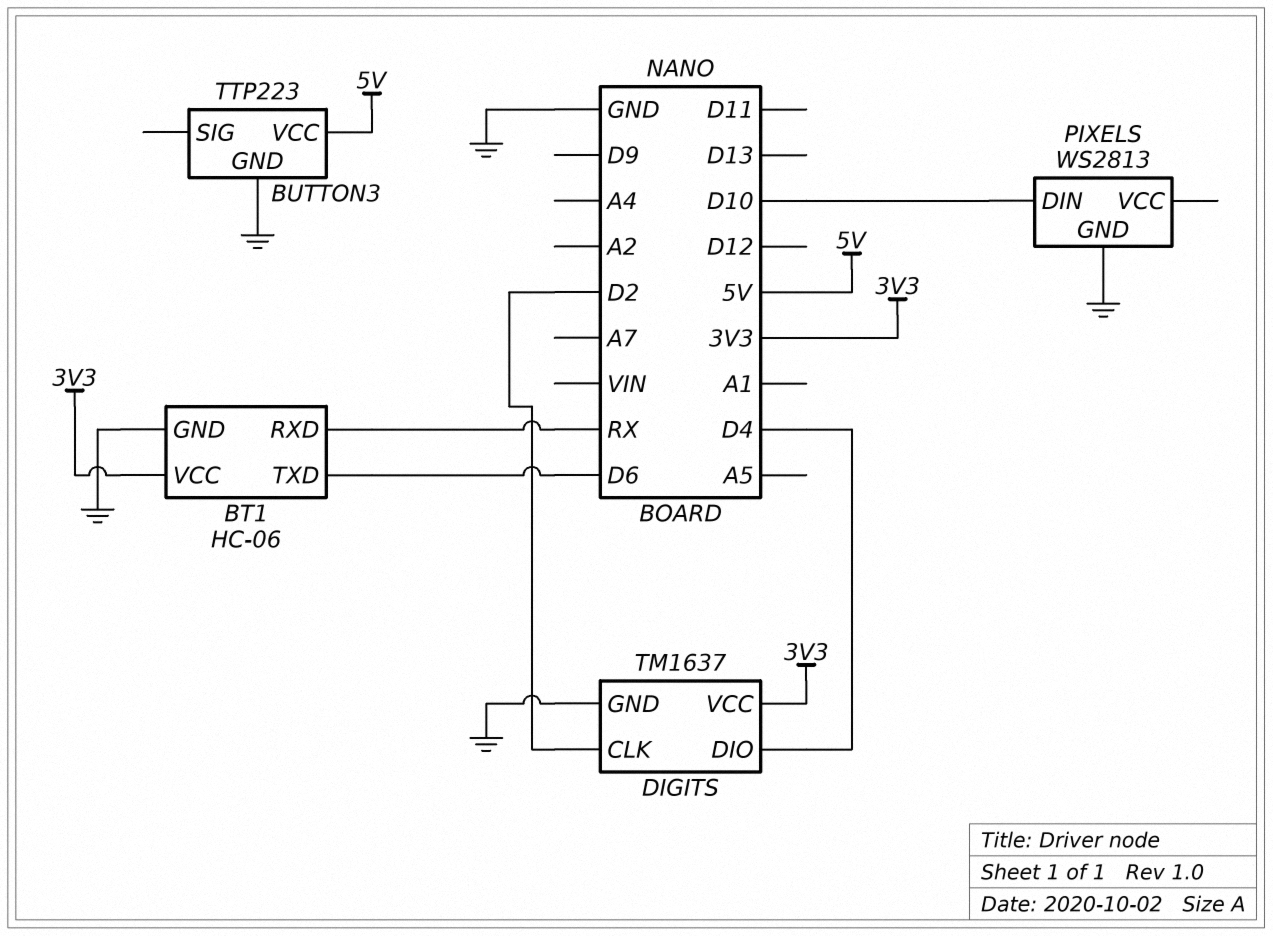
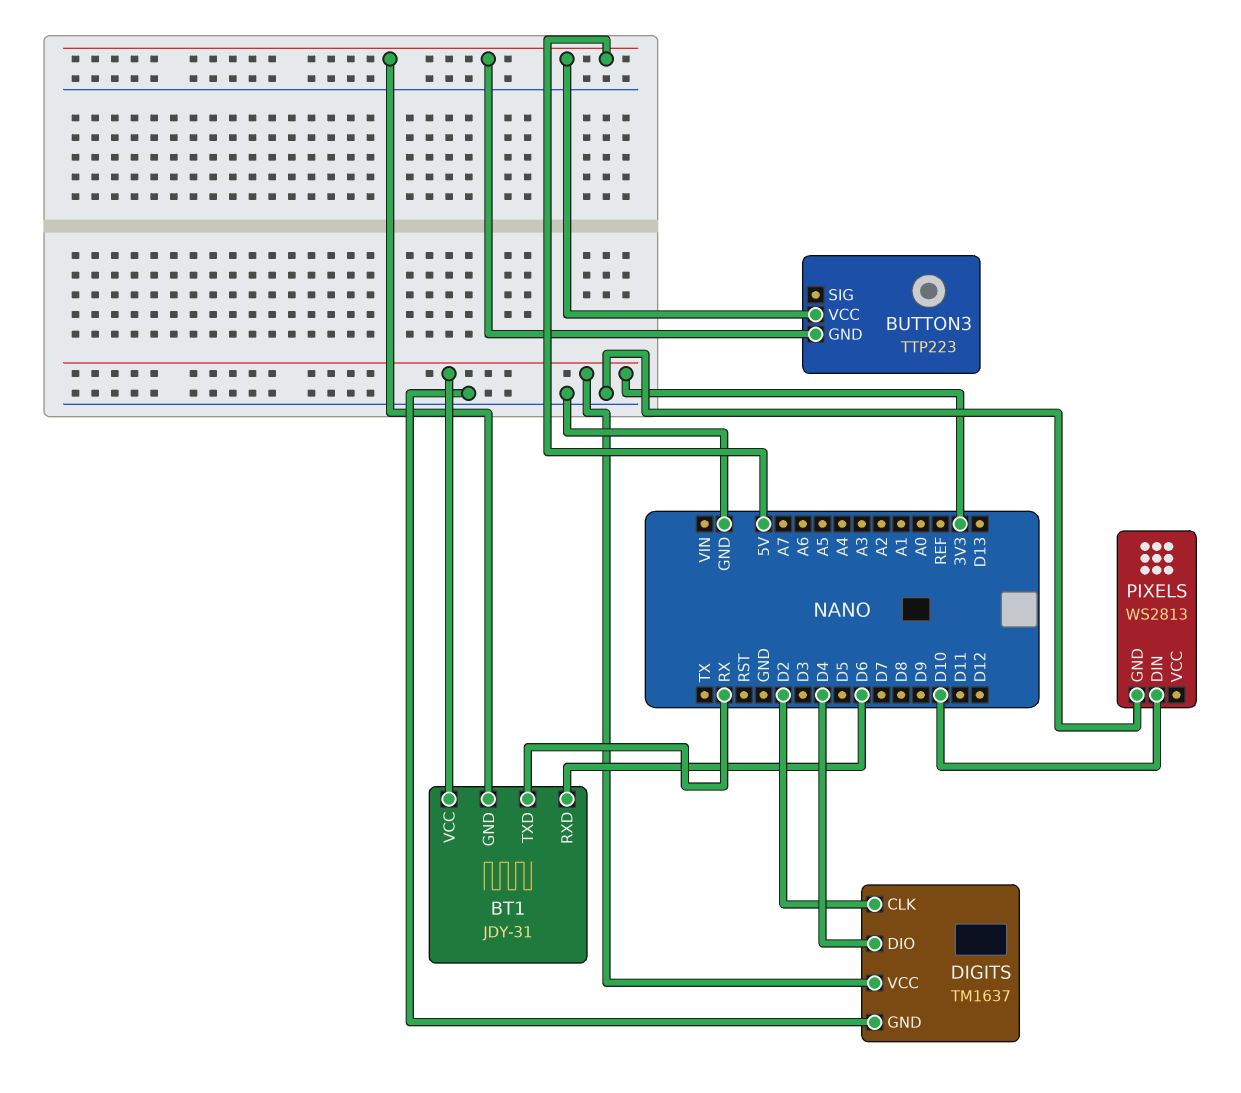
BT1: HC-06 -> JDY-31
BT1 pin GND: GND -> 5V
BT1 pin RXD: RX -> D6
BT1 pin TXD: D6 -> RX
BUTTON3 pin GND: GND -> 5V

